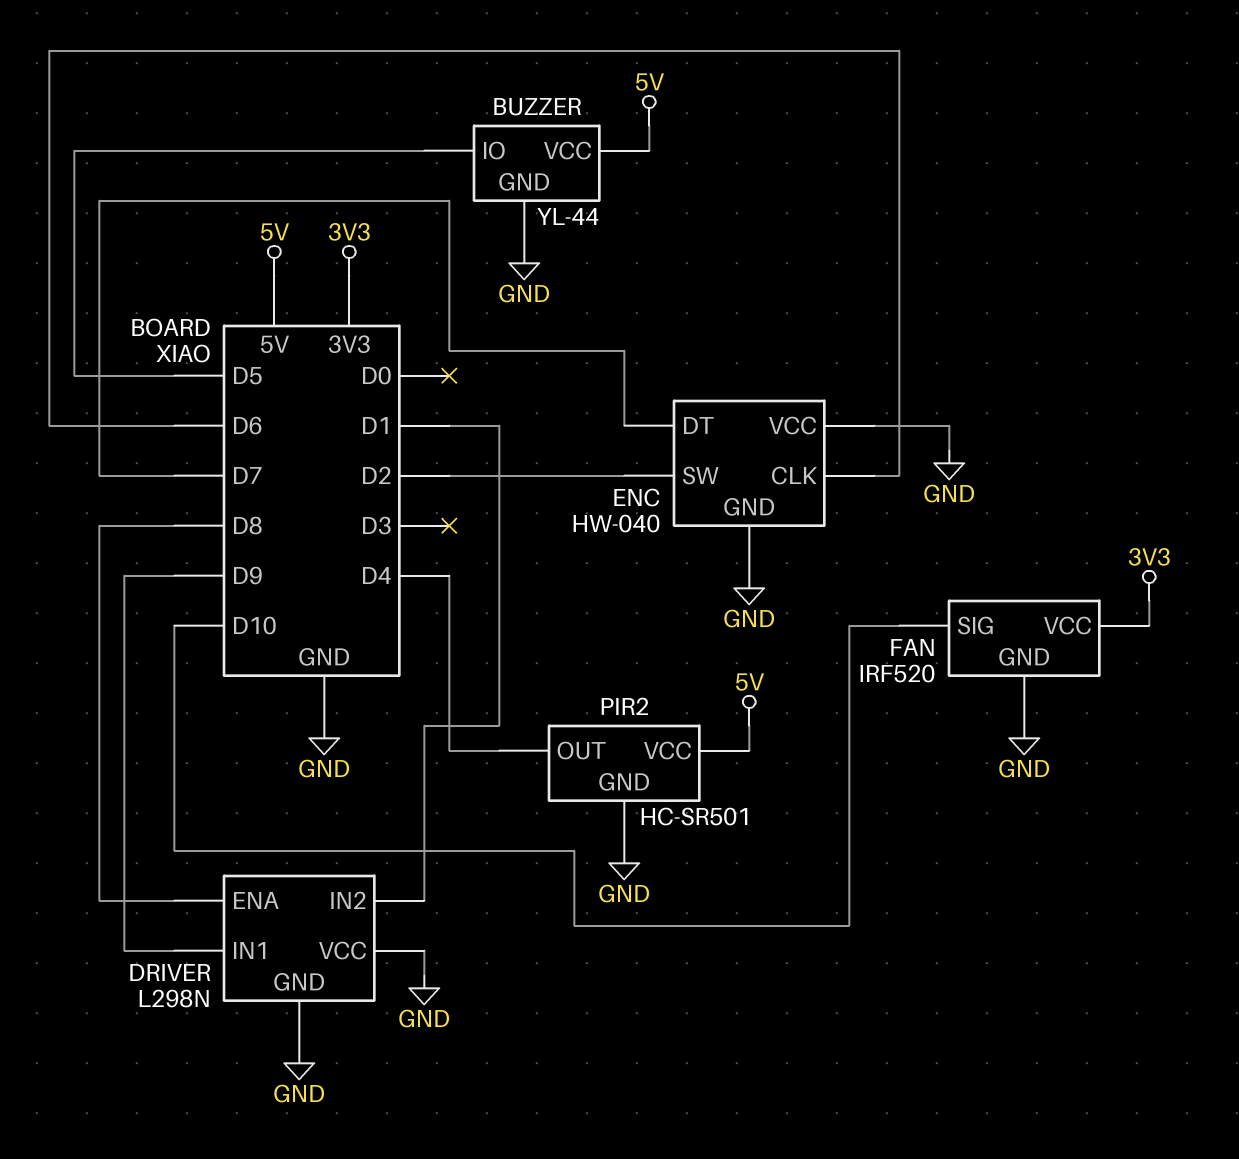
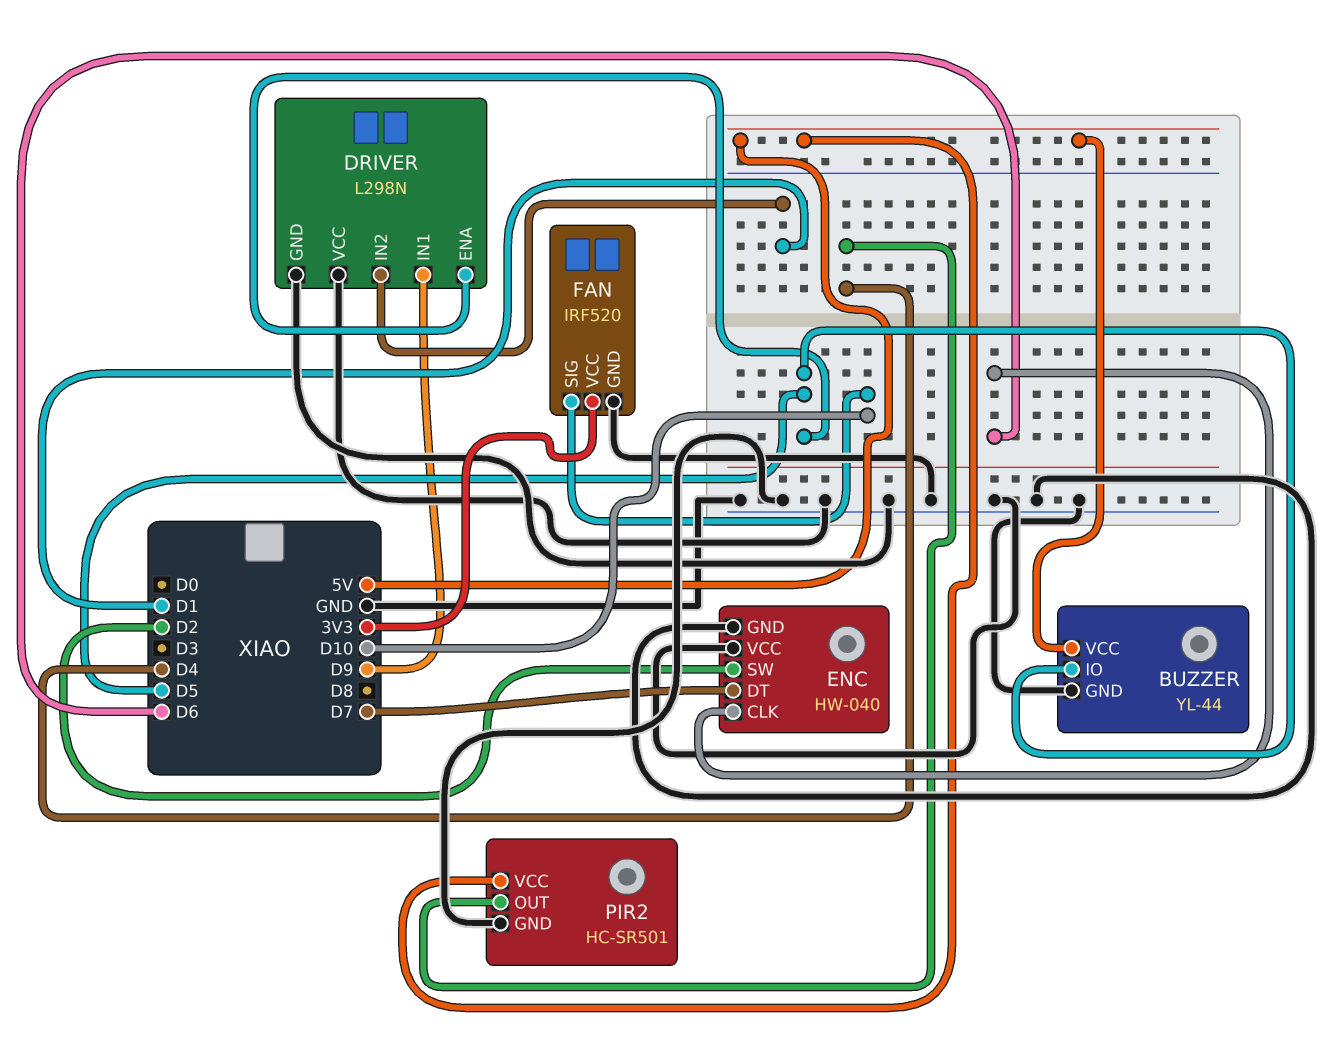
DRIVER pin ENA: D8 -> D5

